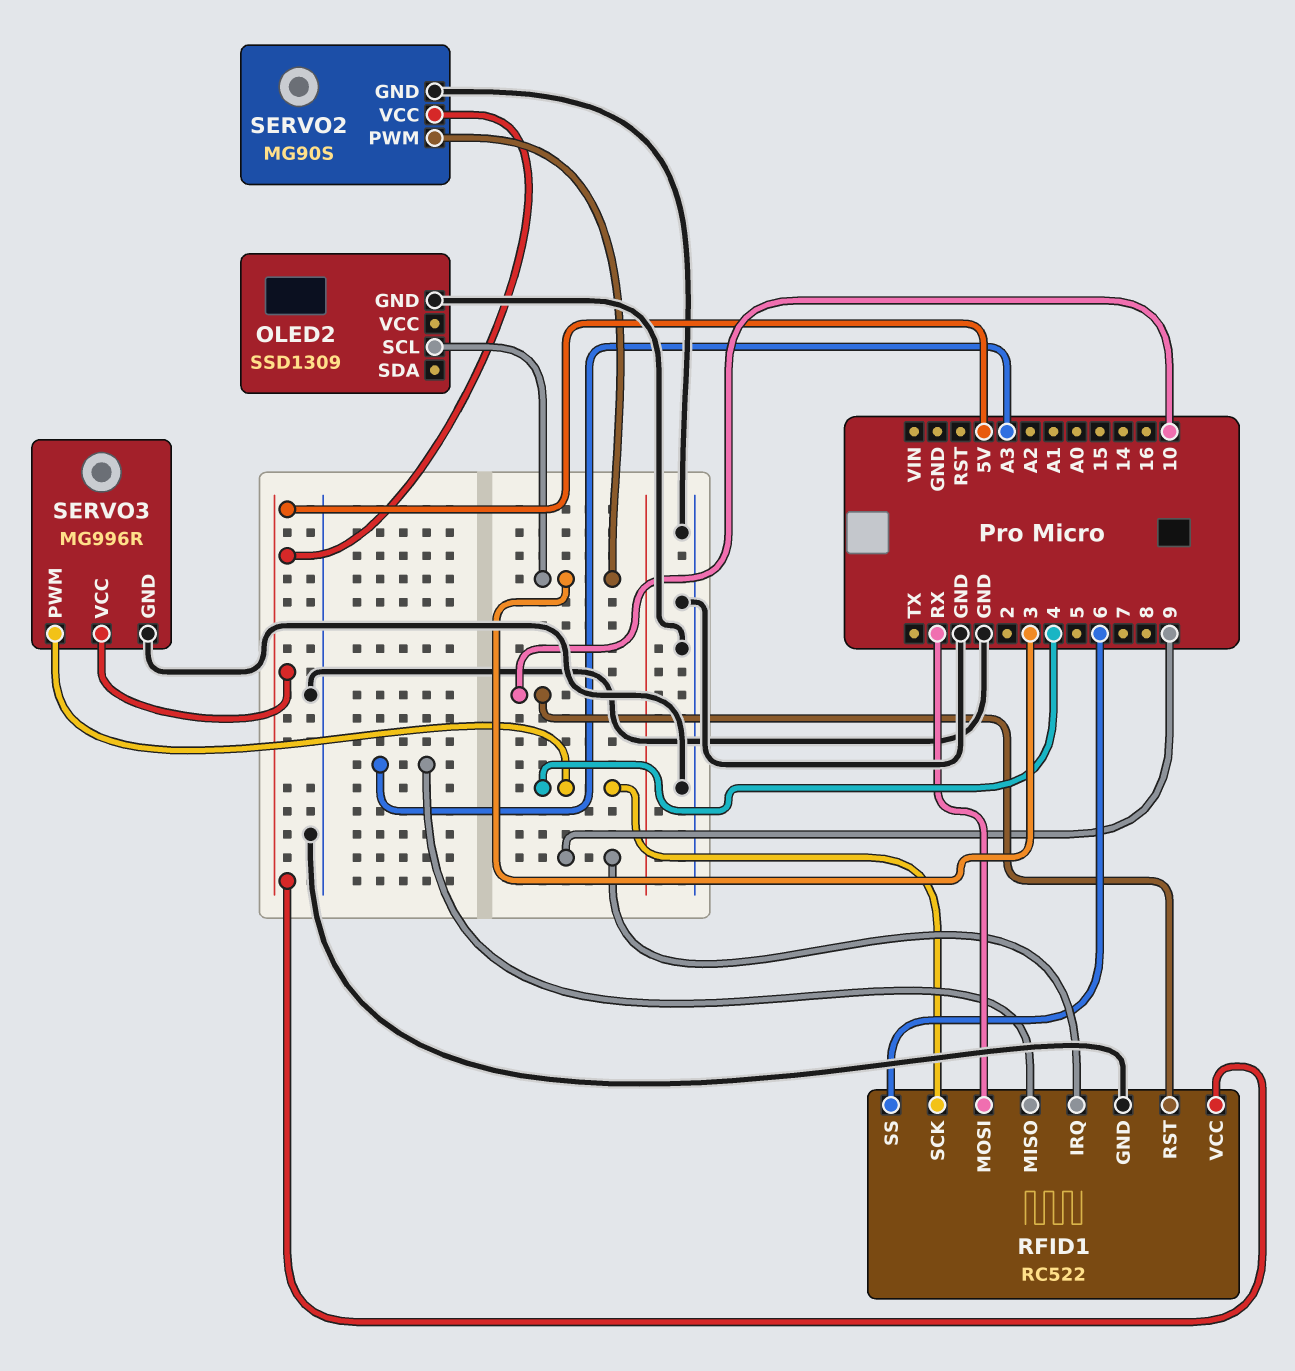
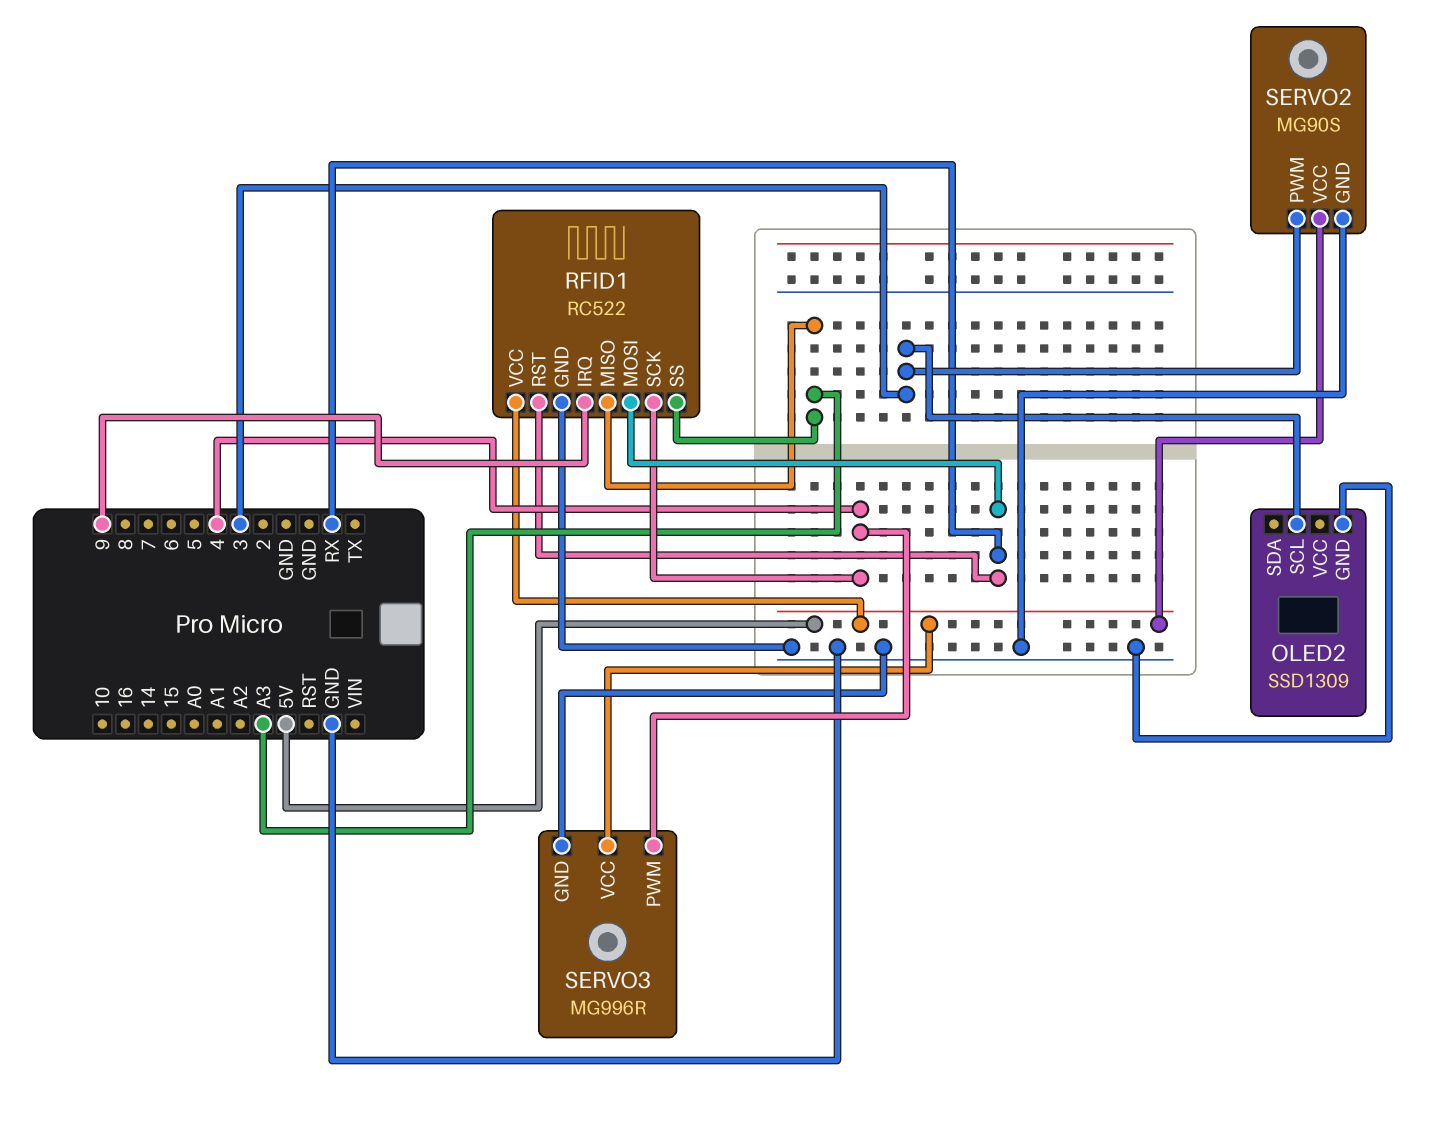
RFID1 pin RST: 10 -> RX
RFID1 pin SS: 6 -> A3

